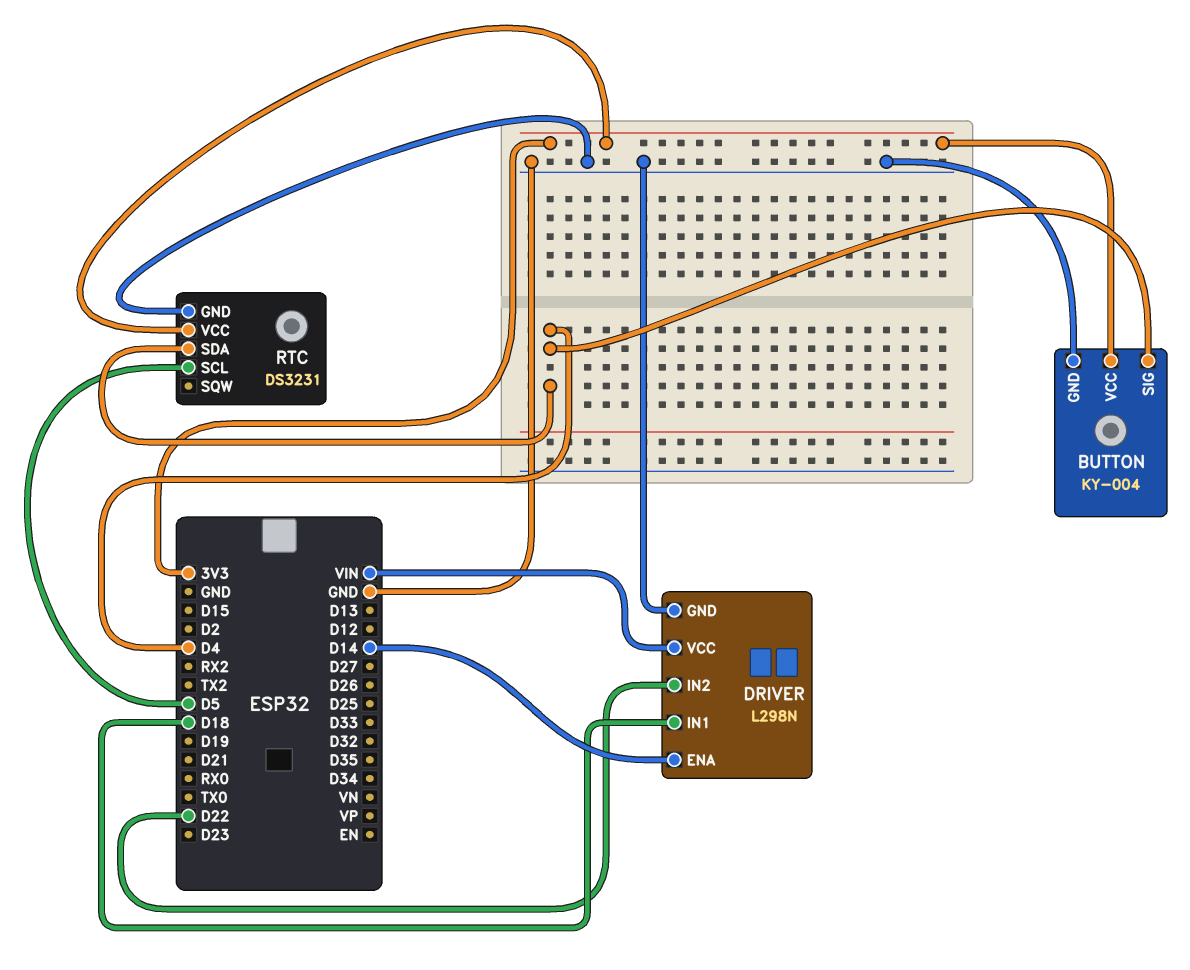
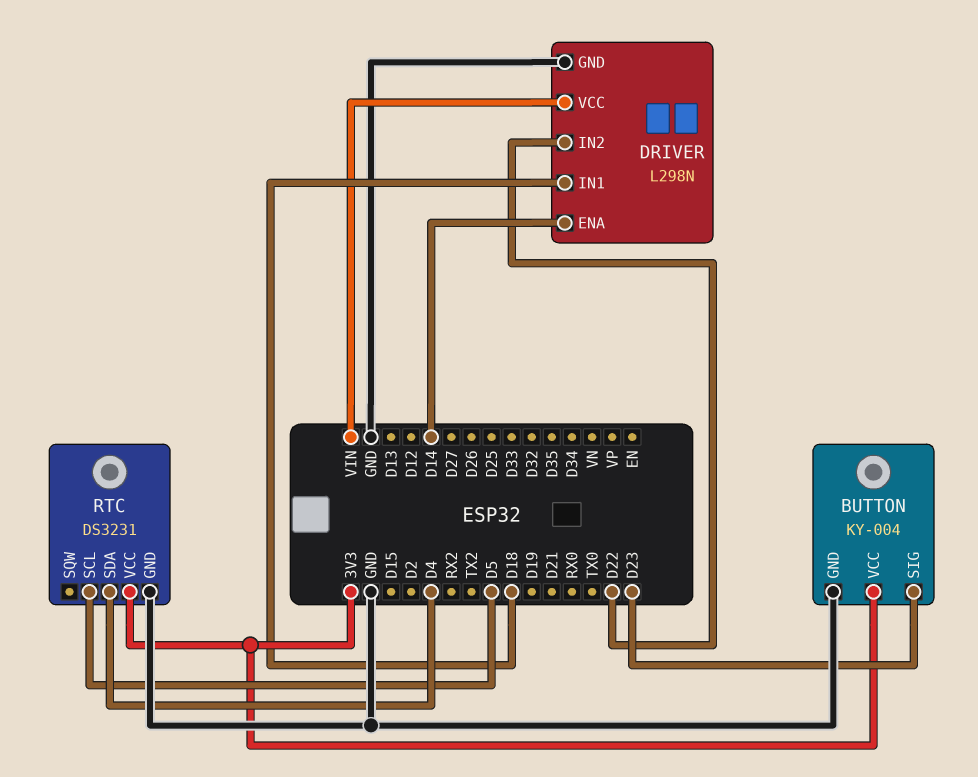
BUTTON pin SIG: D4 -> D23

